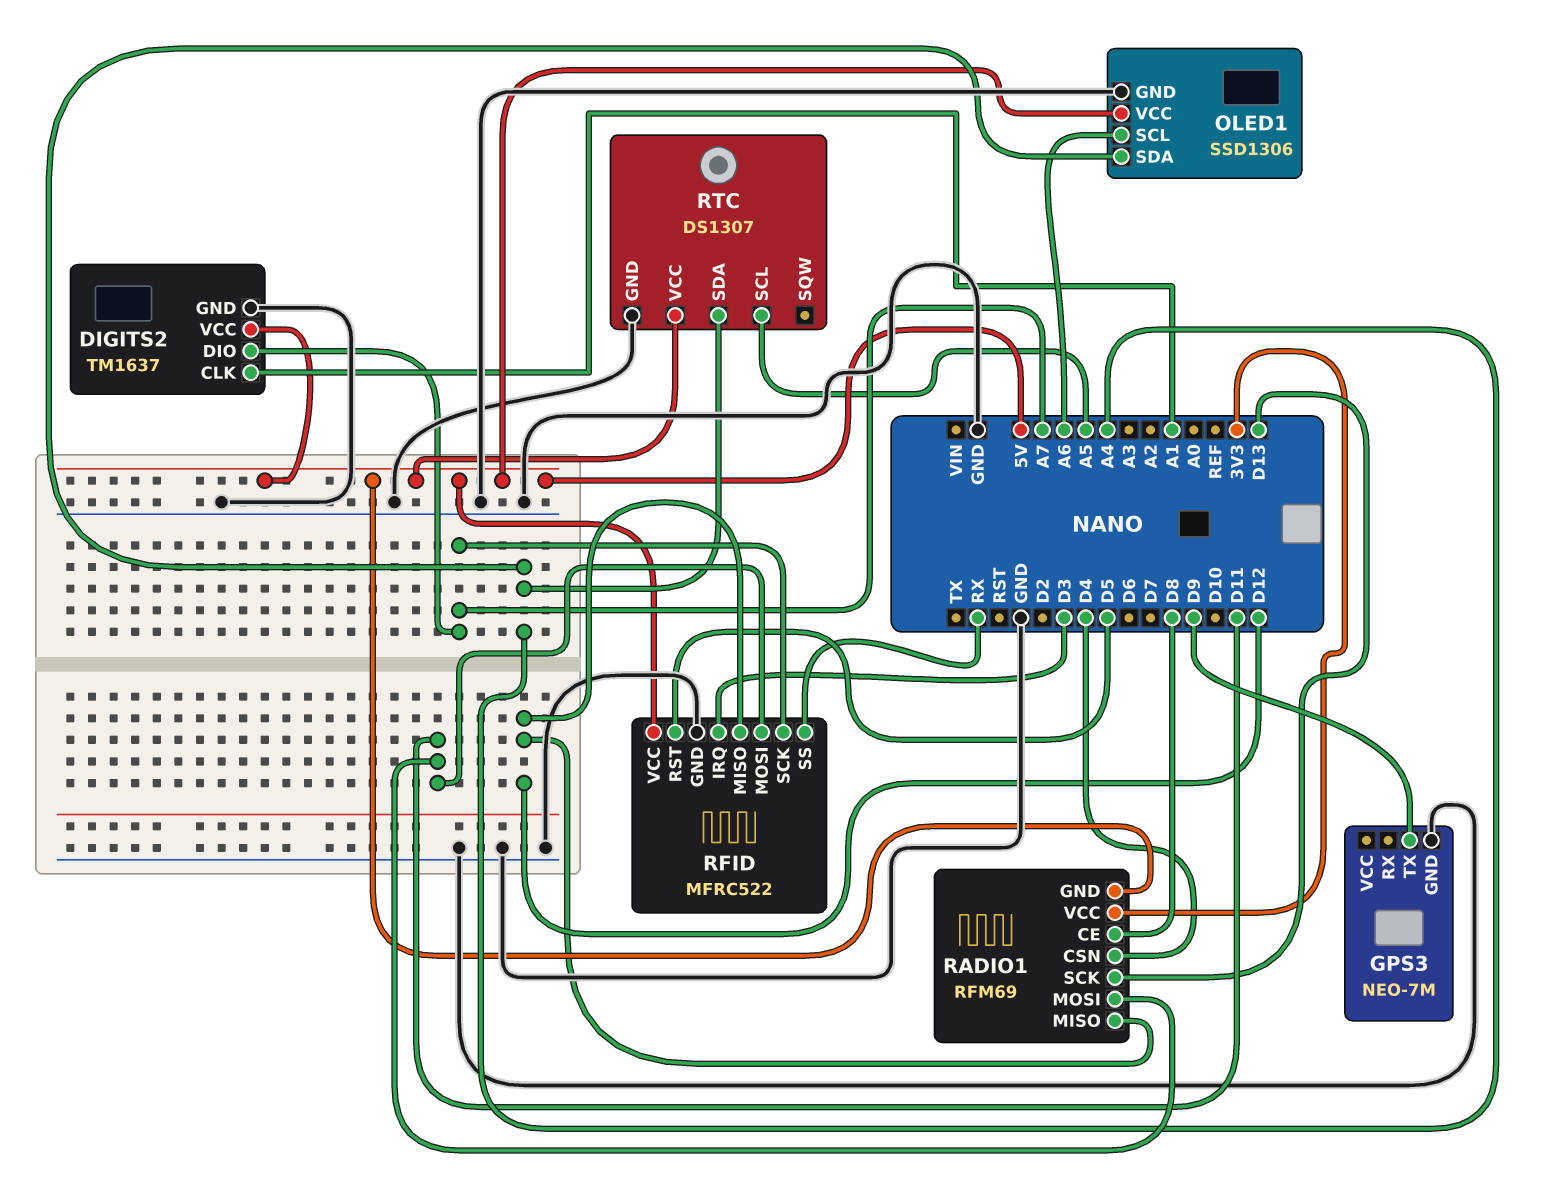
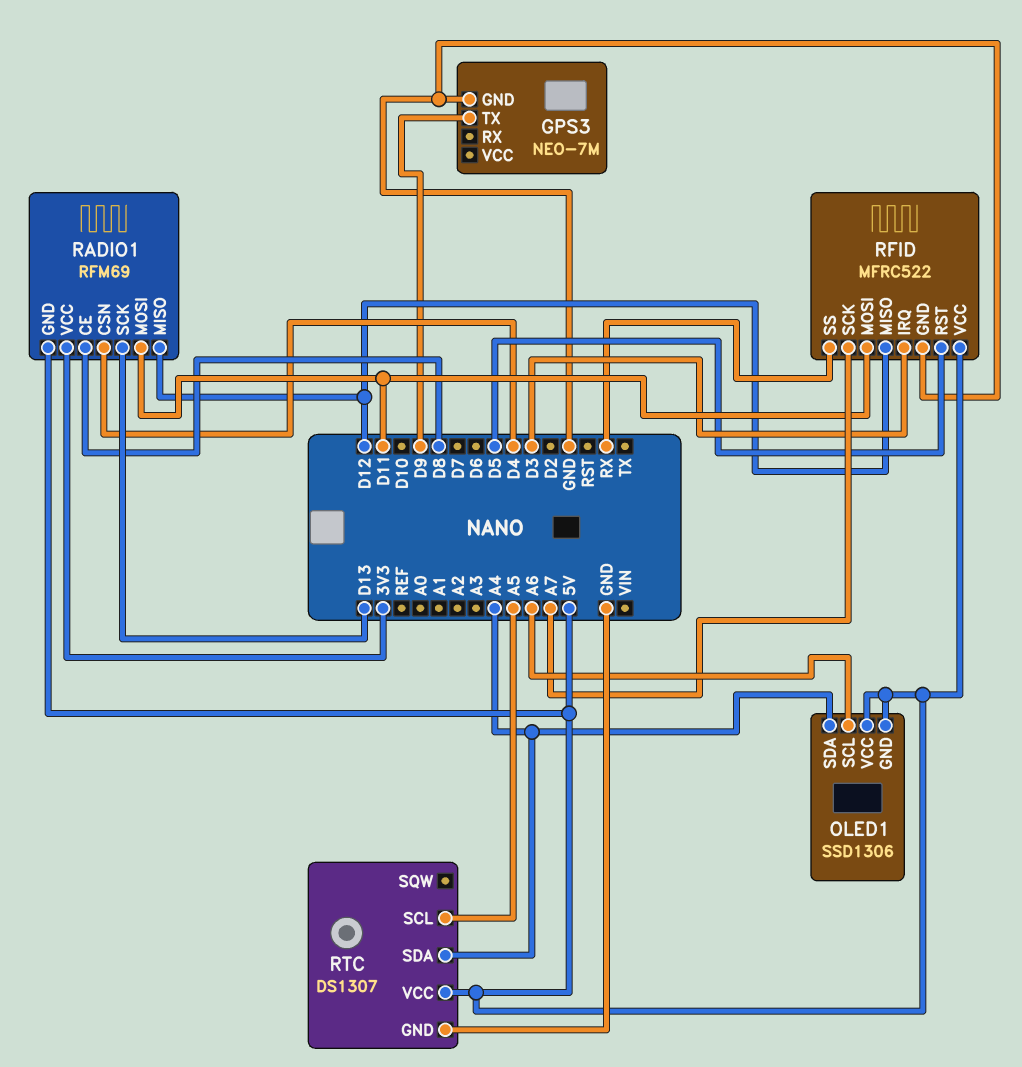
DIGITS2: TM1637 -> none
DIGITS2 pin CLK: A1 -> none
DIGITS2 pin DIO: A7 -> none
DIGITS2 pin GND: GND -> none
DIGITS2 pin VCC: 5V -> none
OLED1 pin GND: GND -> 5V

